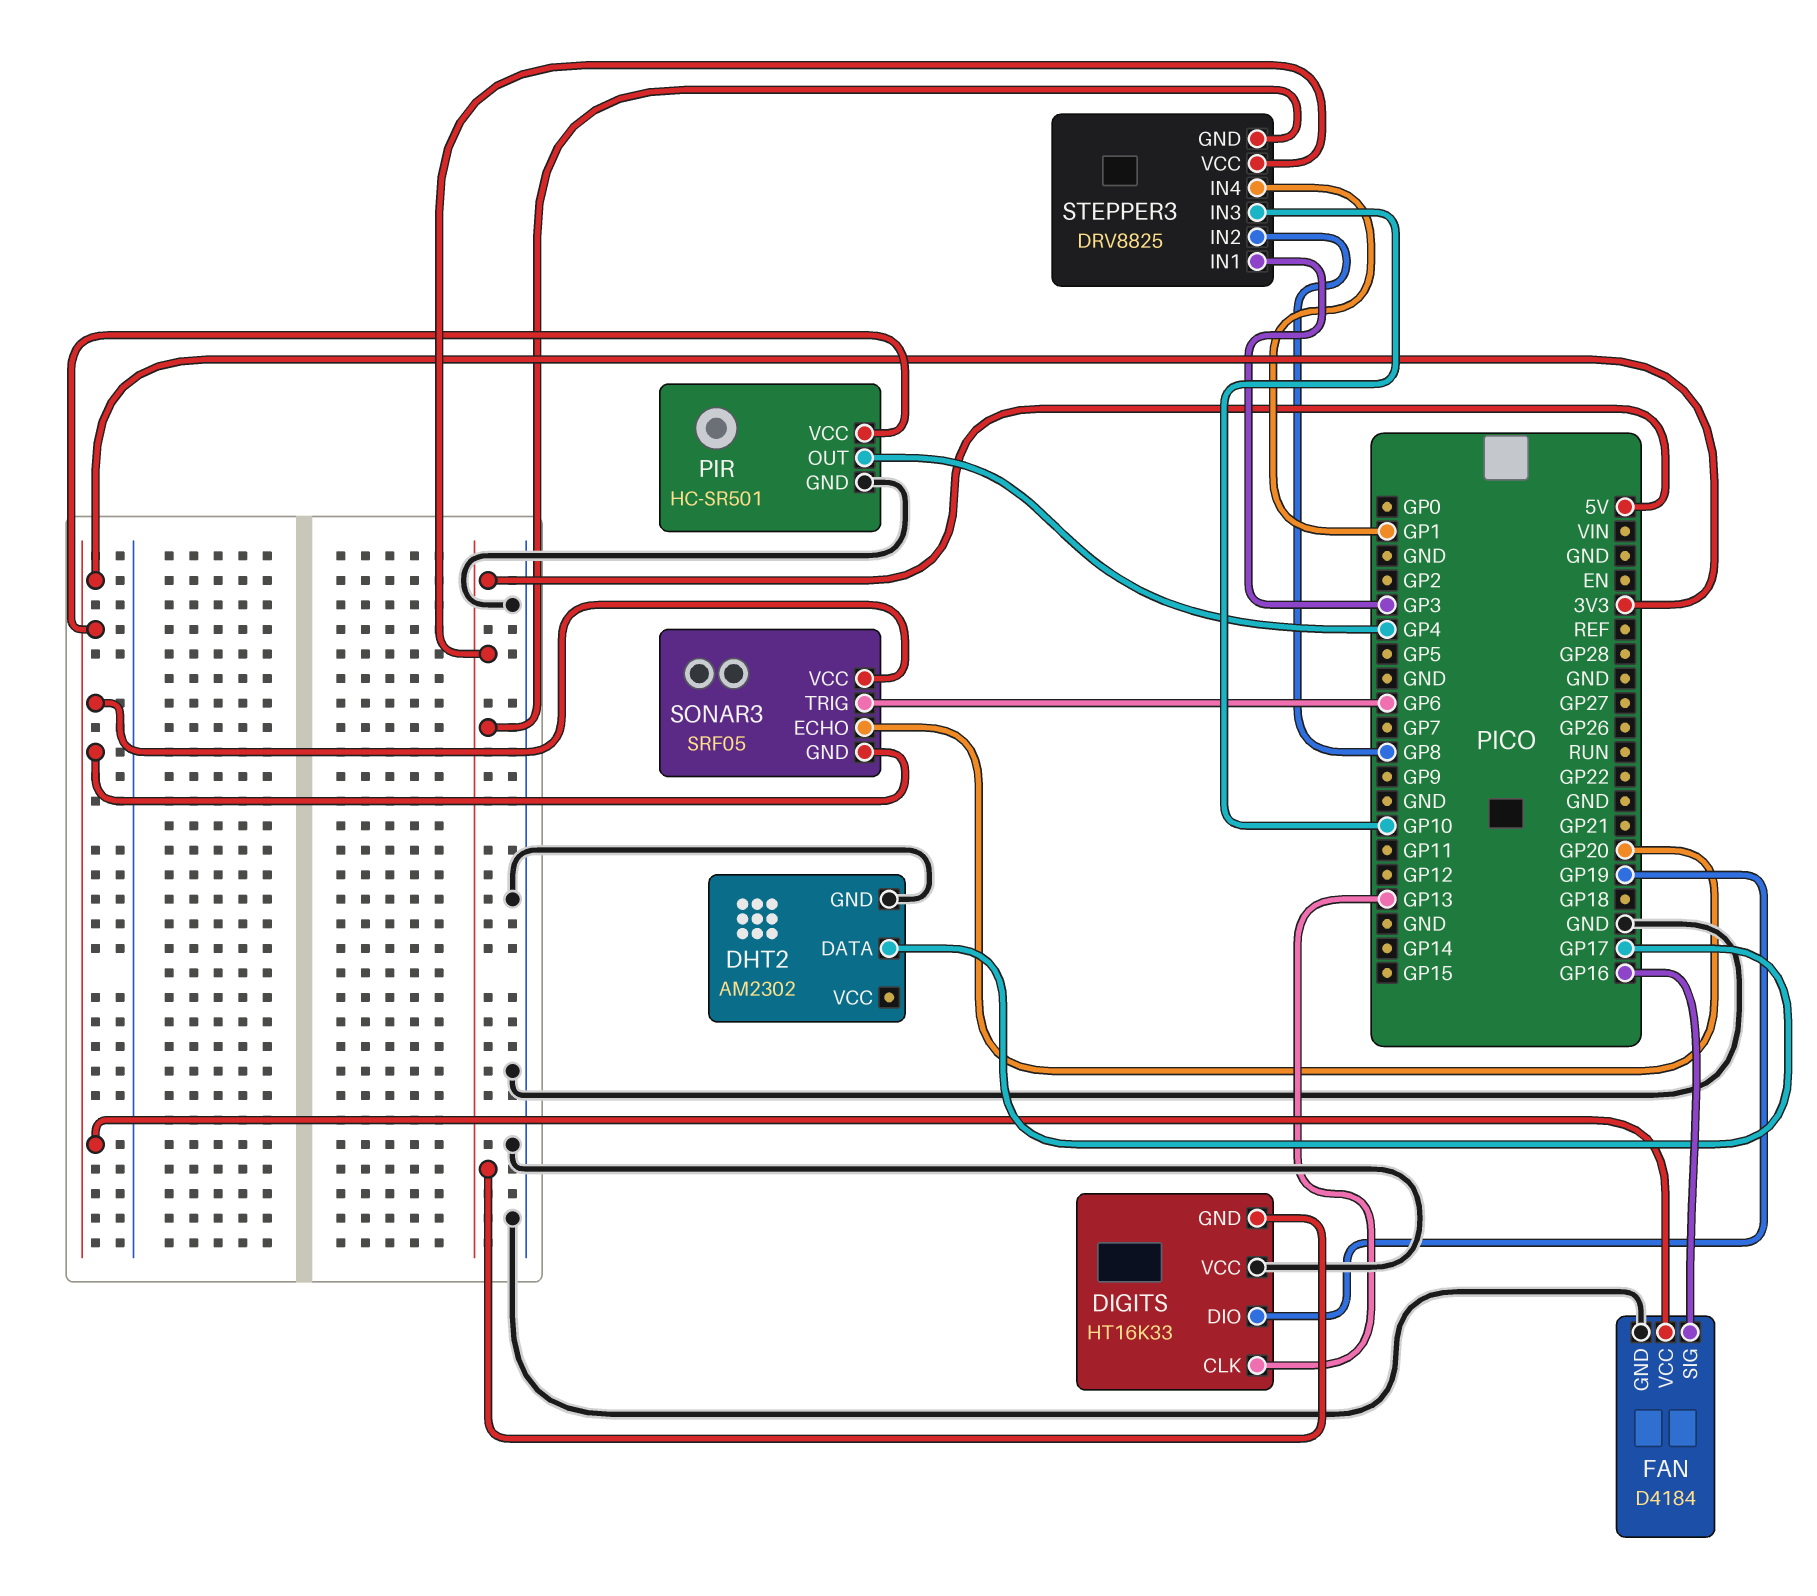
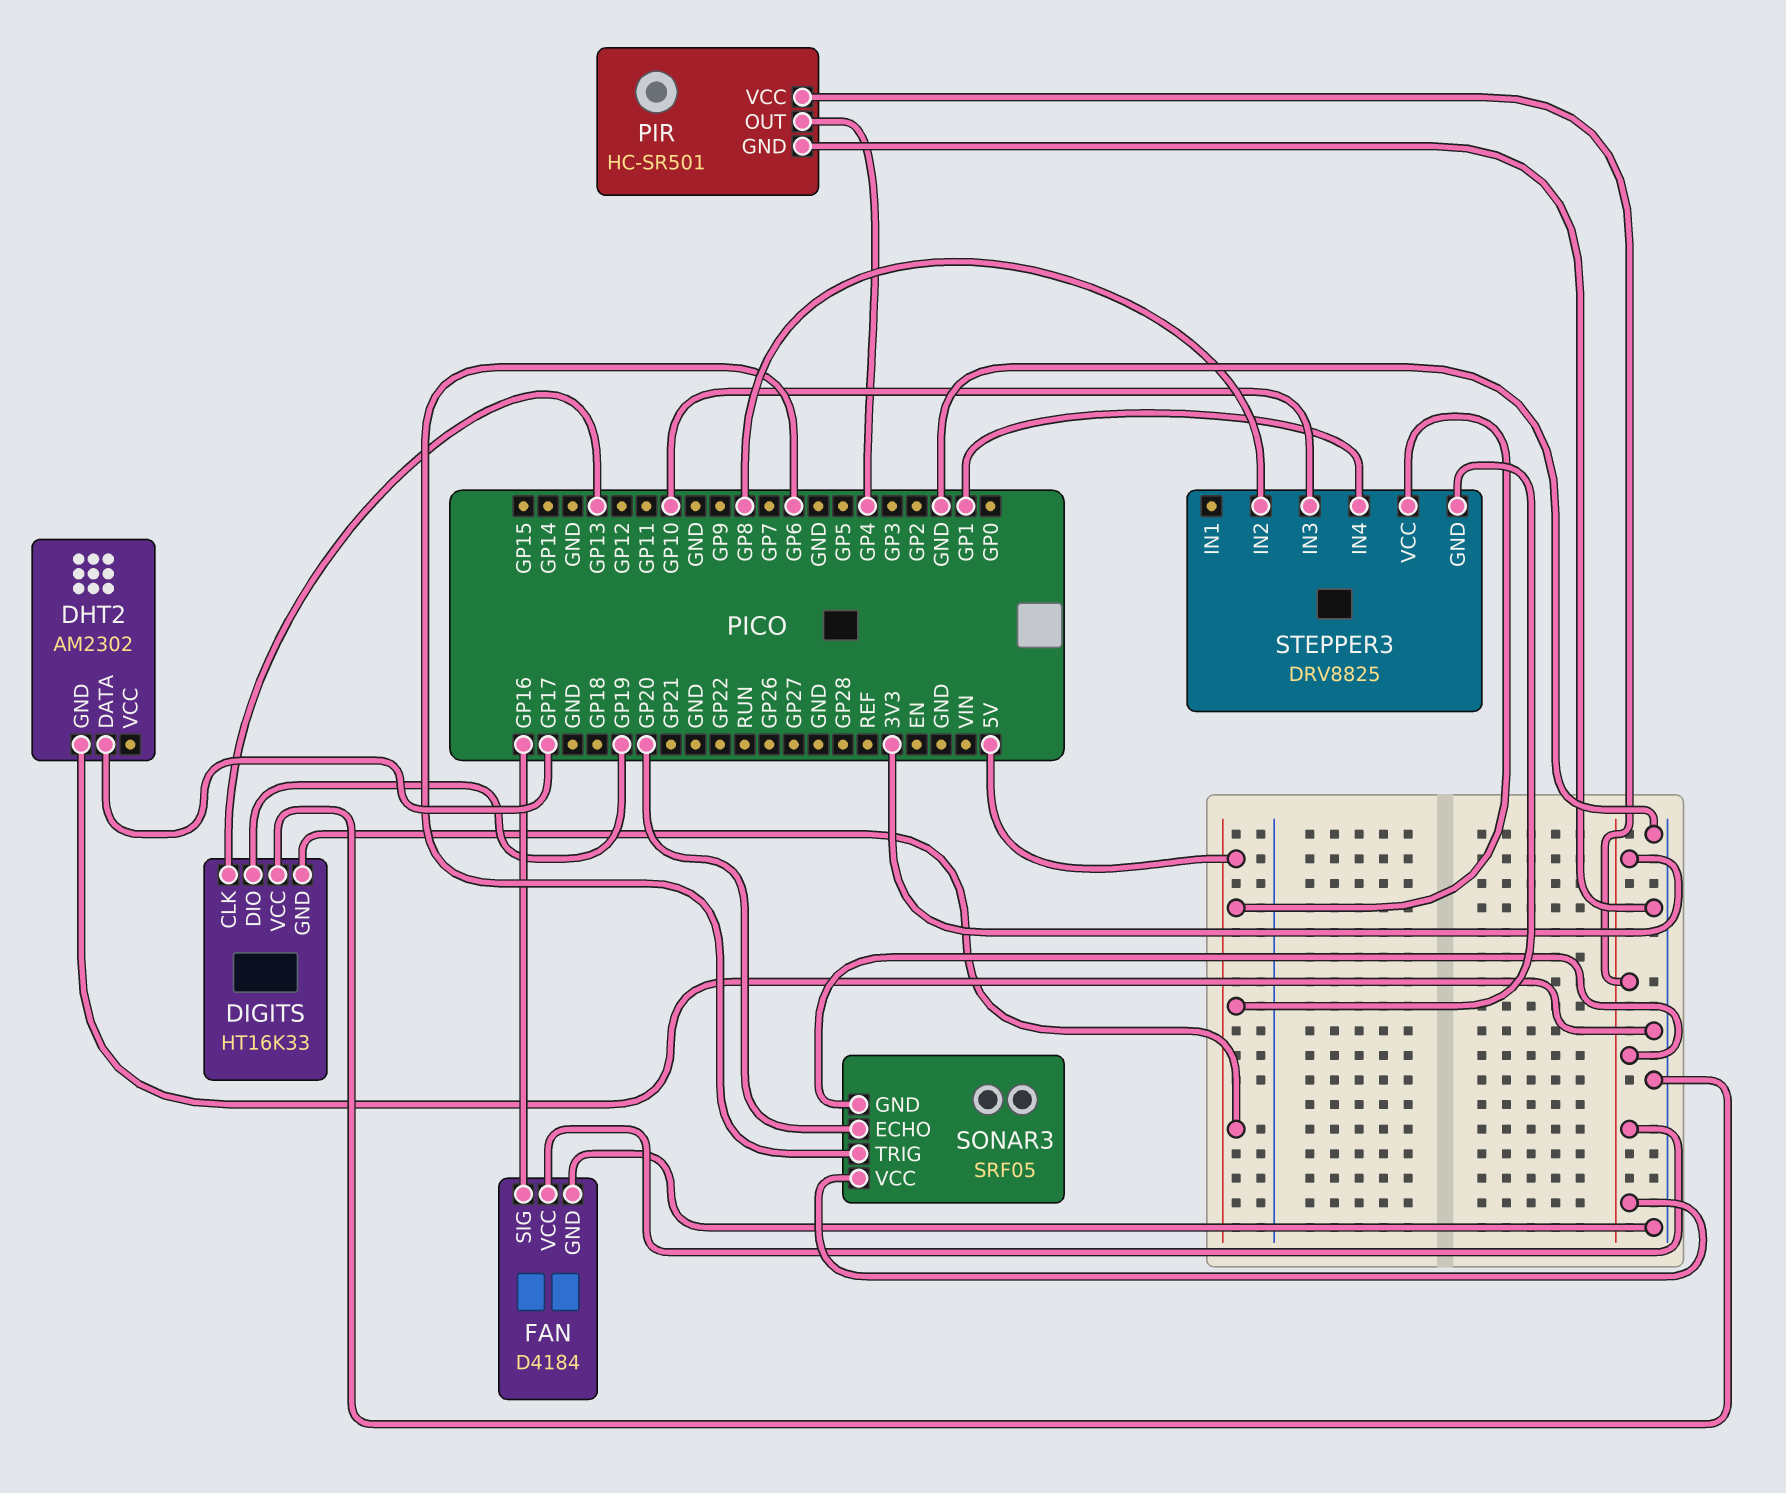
STEPPER3 pin IN1: GP3 -> none

